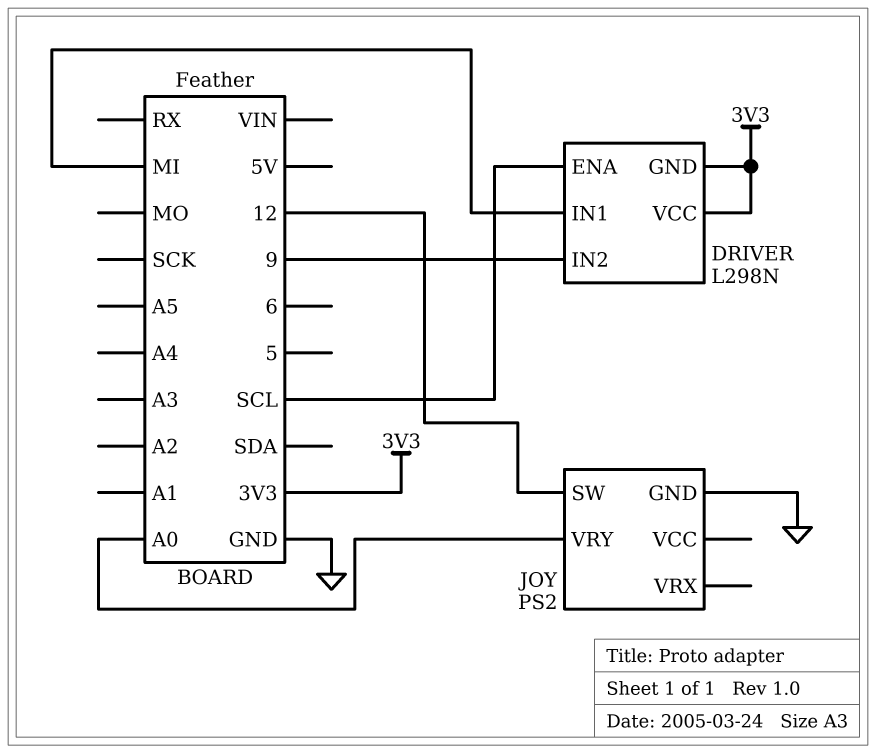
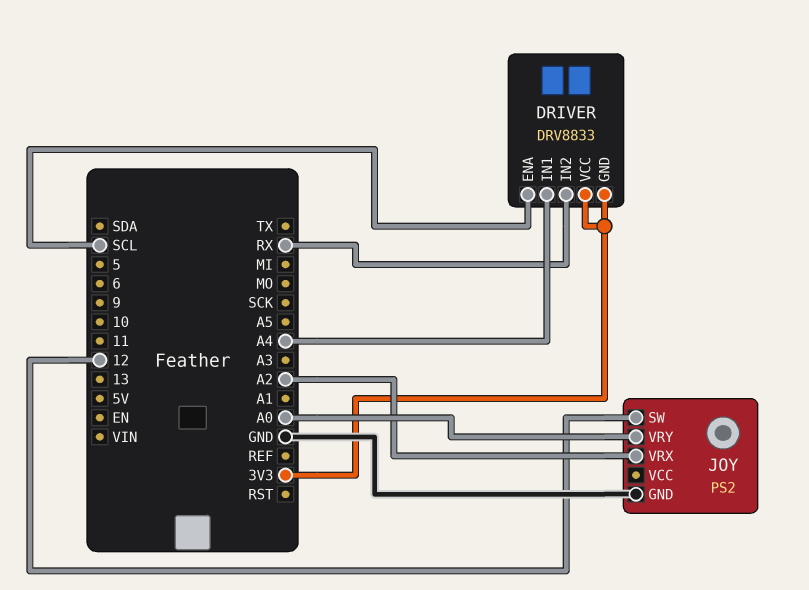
DRIVER: L298N -> DRV8833
DRIVER pin IN1: MI -> A4
DRIVER pin IN2: 9 -> RX
JOY pin VRX: none -> A2

